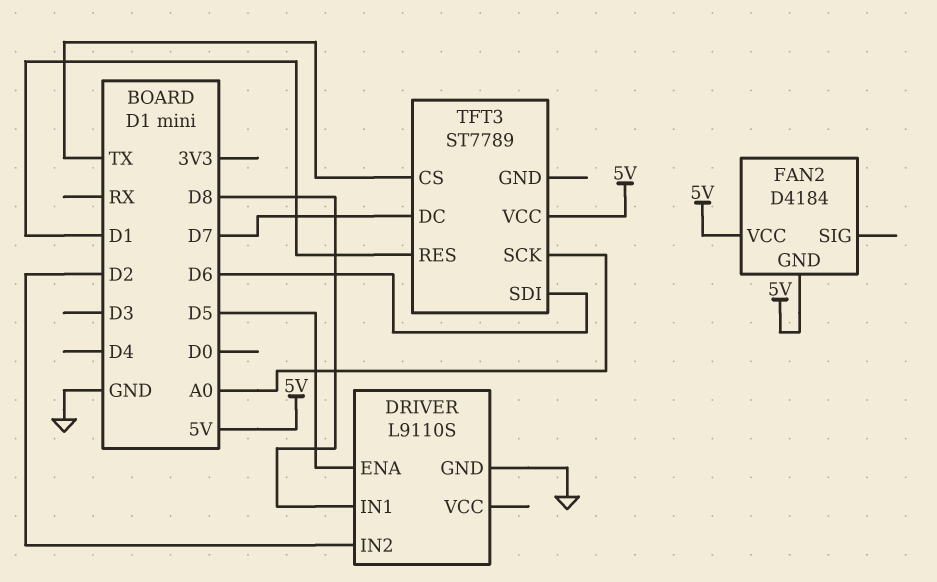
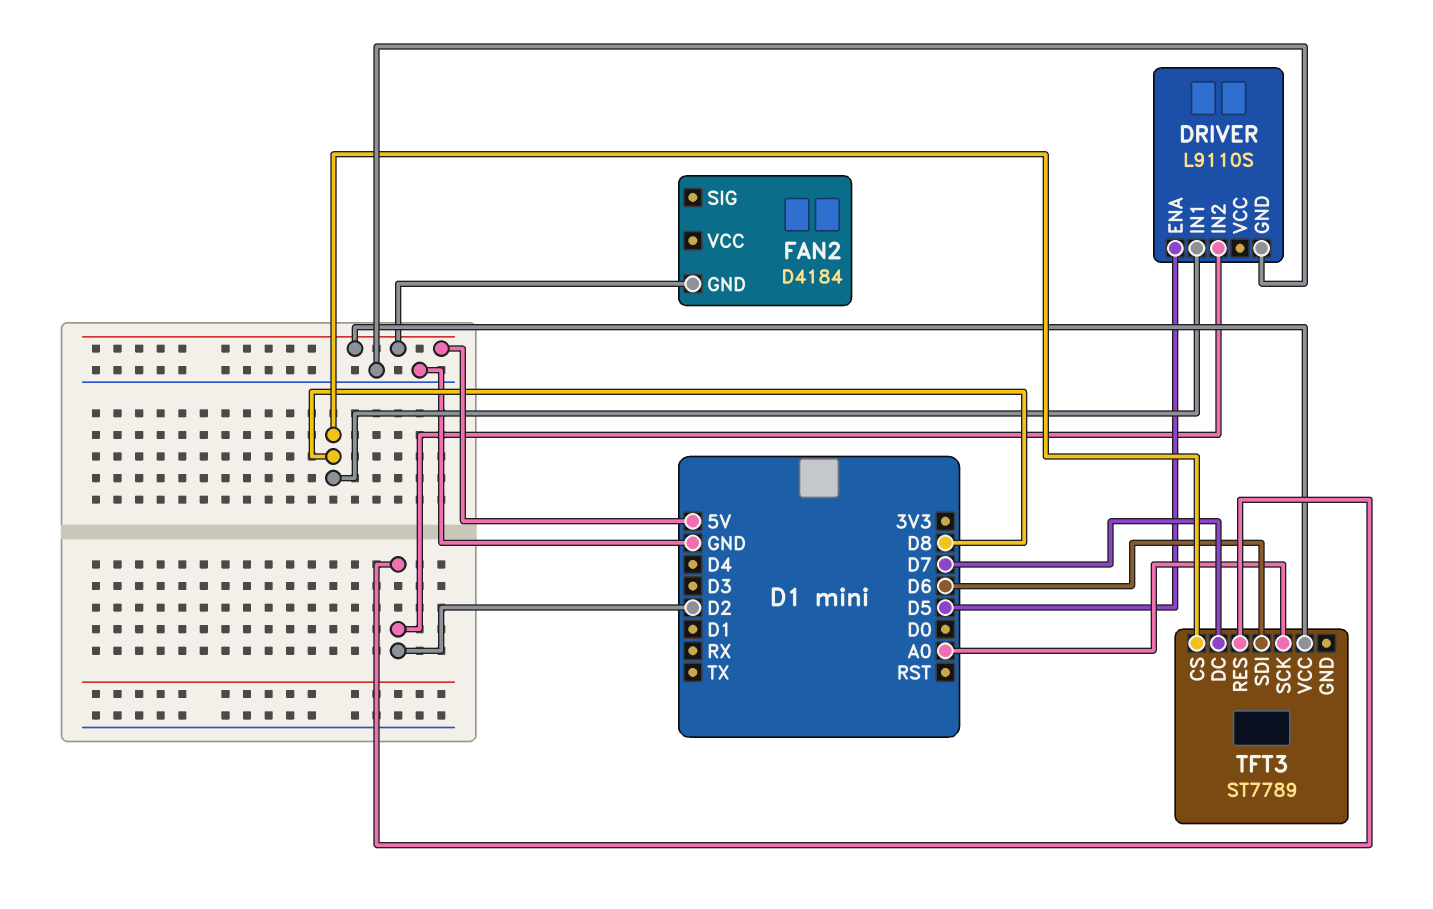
FAN2 pin VCC: 5V -> none
TFT3 pin CS: TX -> D8
TFT3 pin RES: D1 -> D2

